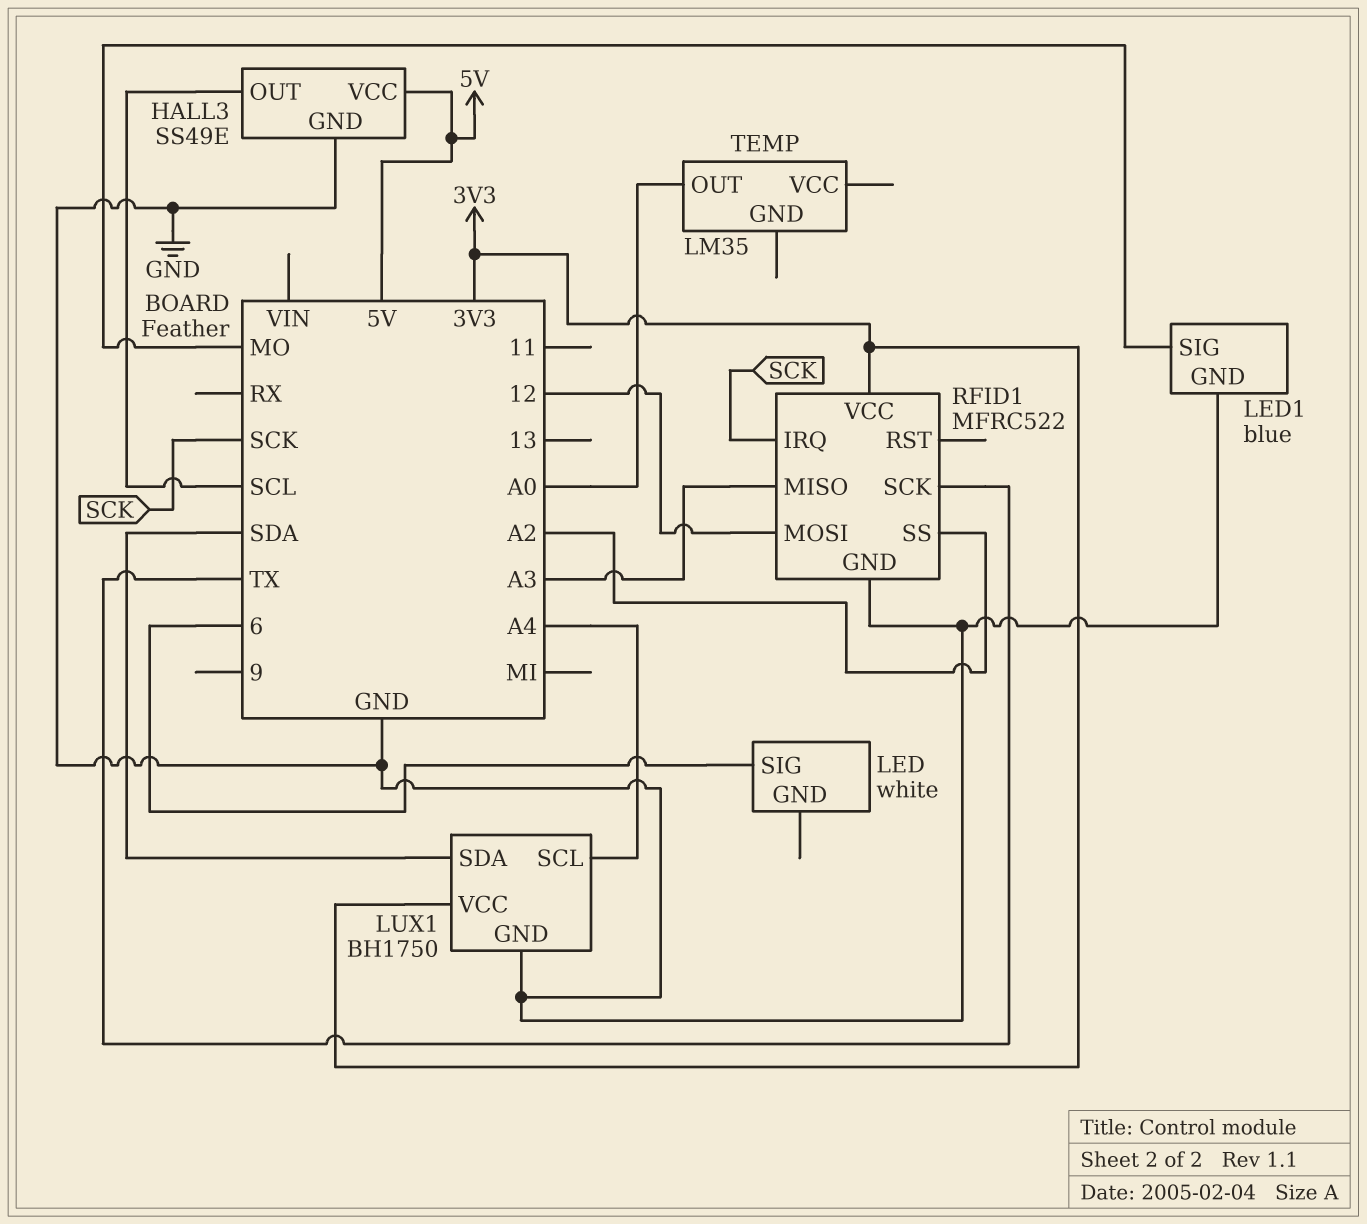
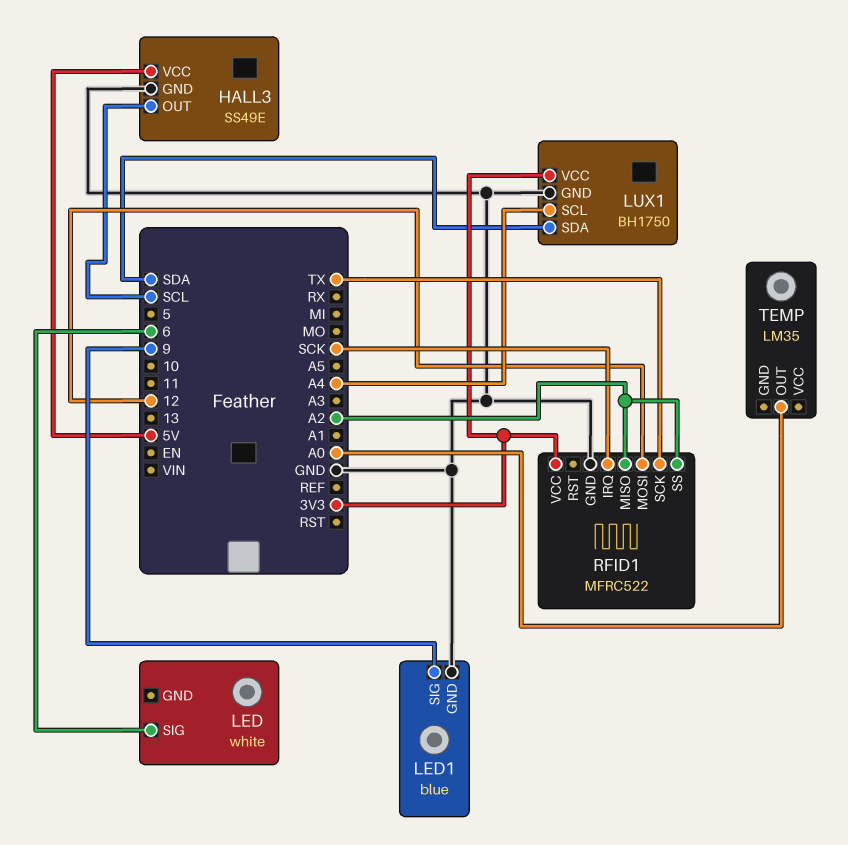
LED1 pin SIG: MO -> 9
RFID1 pin MISO: A3 -> A2

